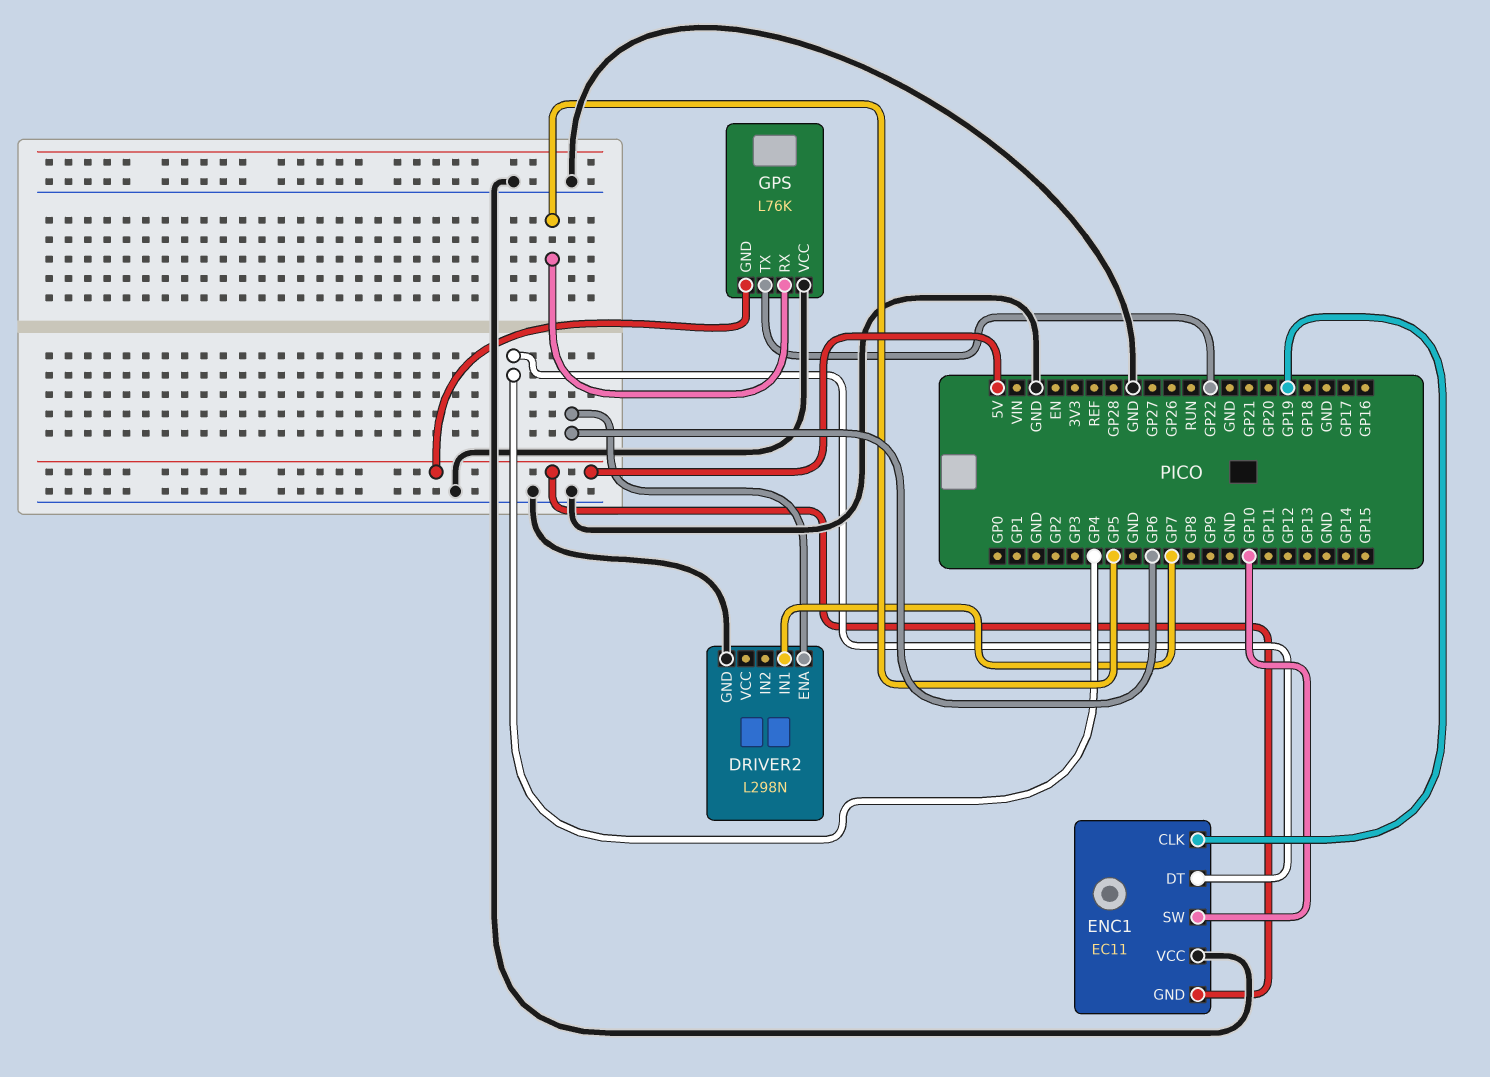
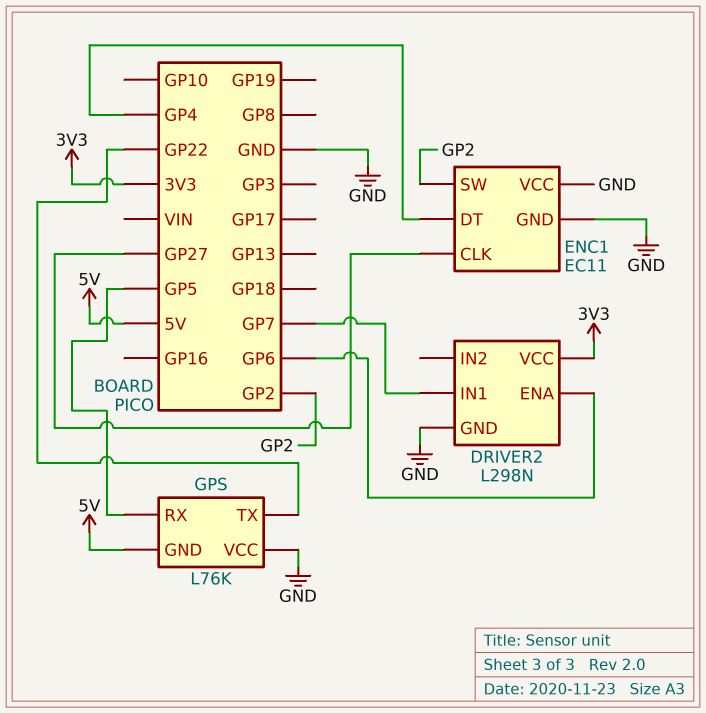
DRIVER2 pin VCC: none -> 3V3
ENC1 pin CLK: GP19 -> GP27
ENC1 pin GND: 5V -> GND
ENC1 pin SW: GP10 -> GP2

